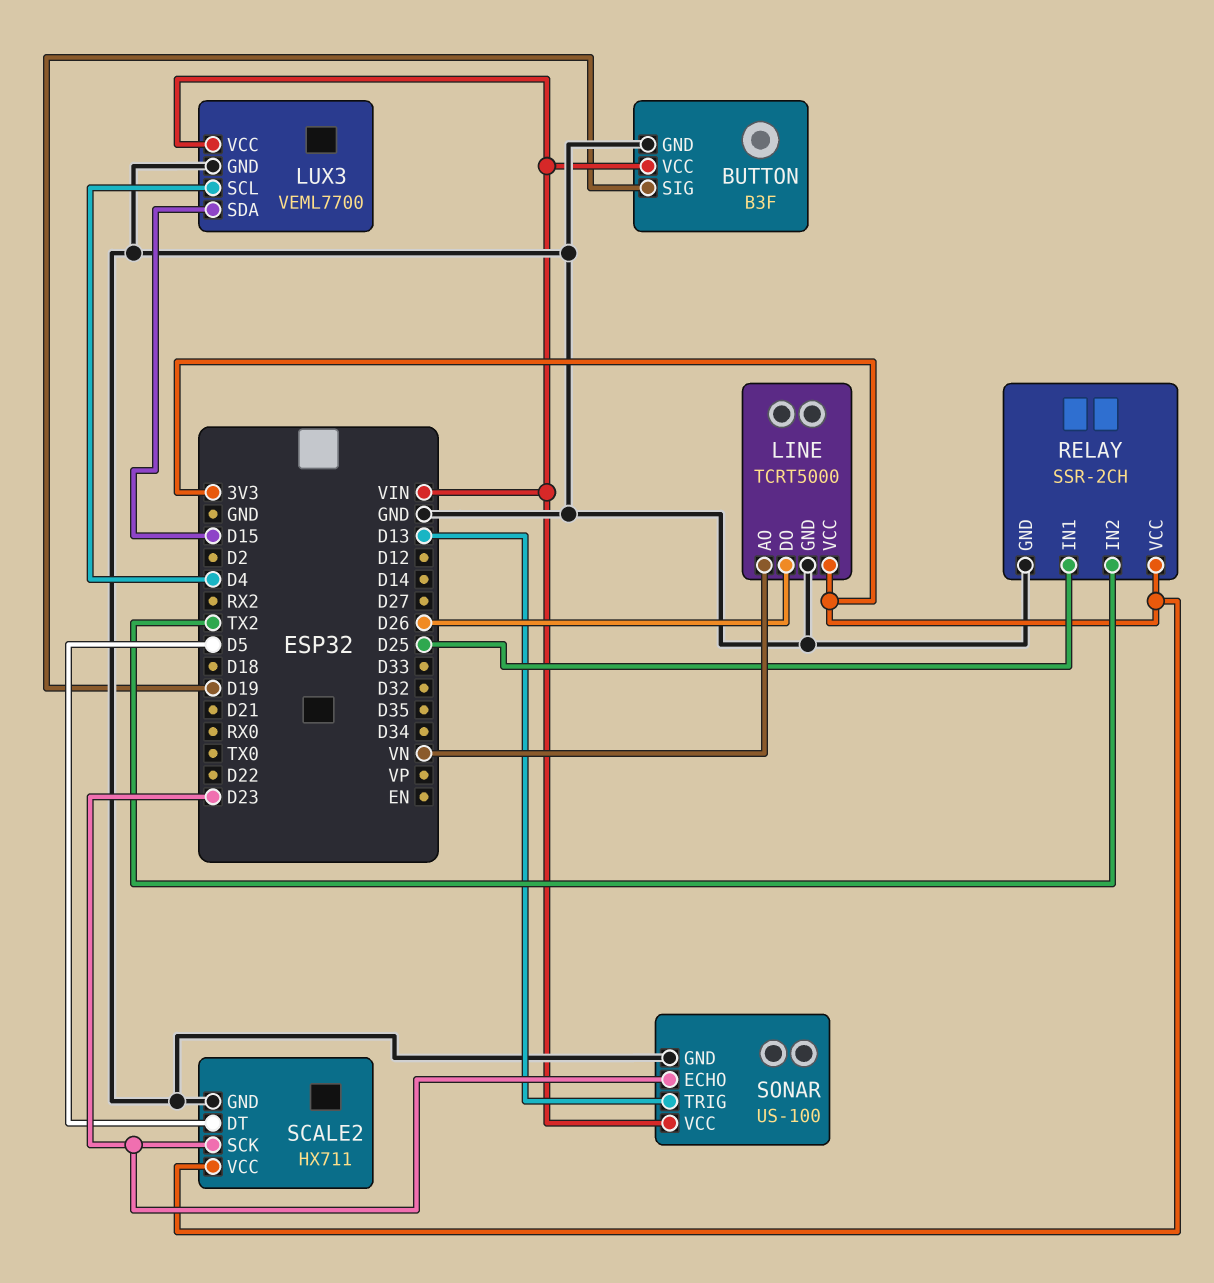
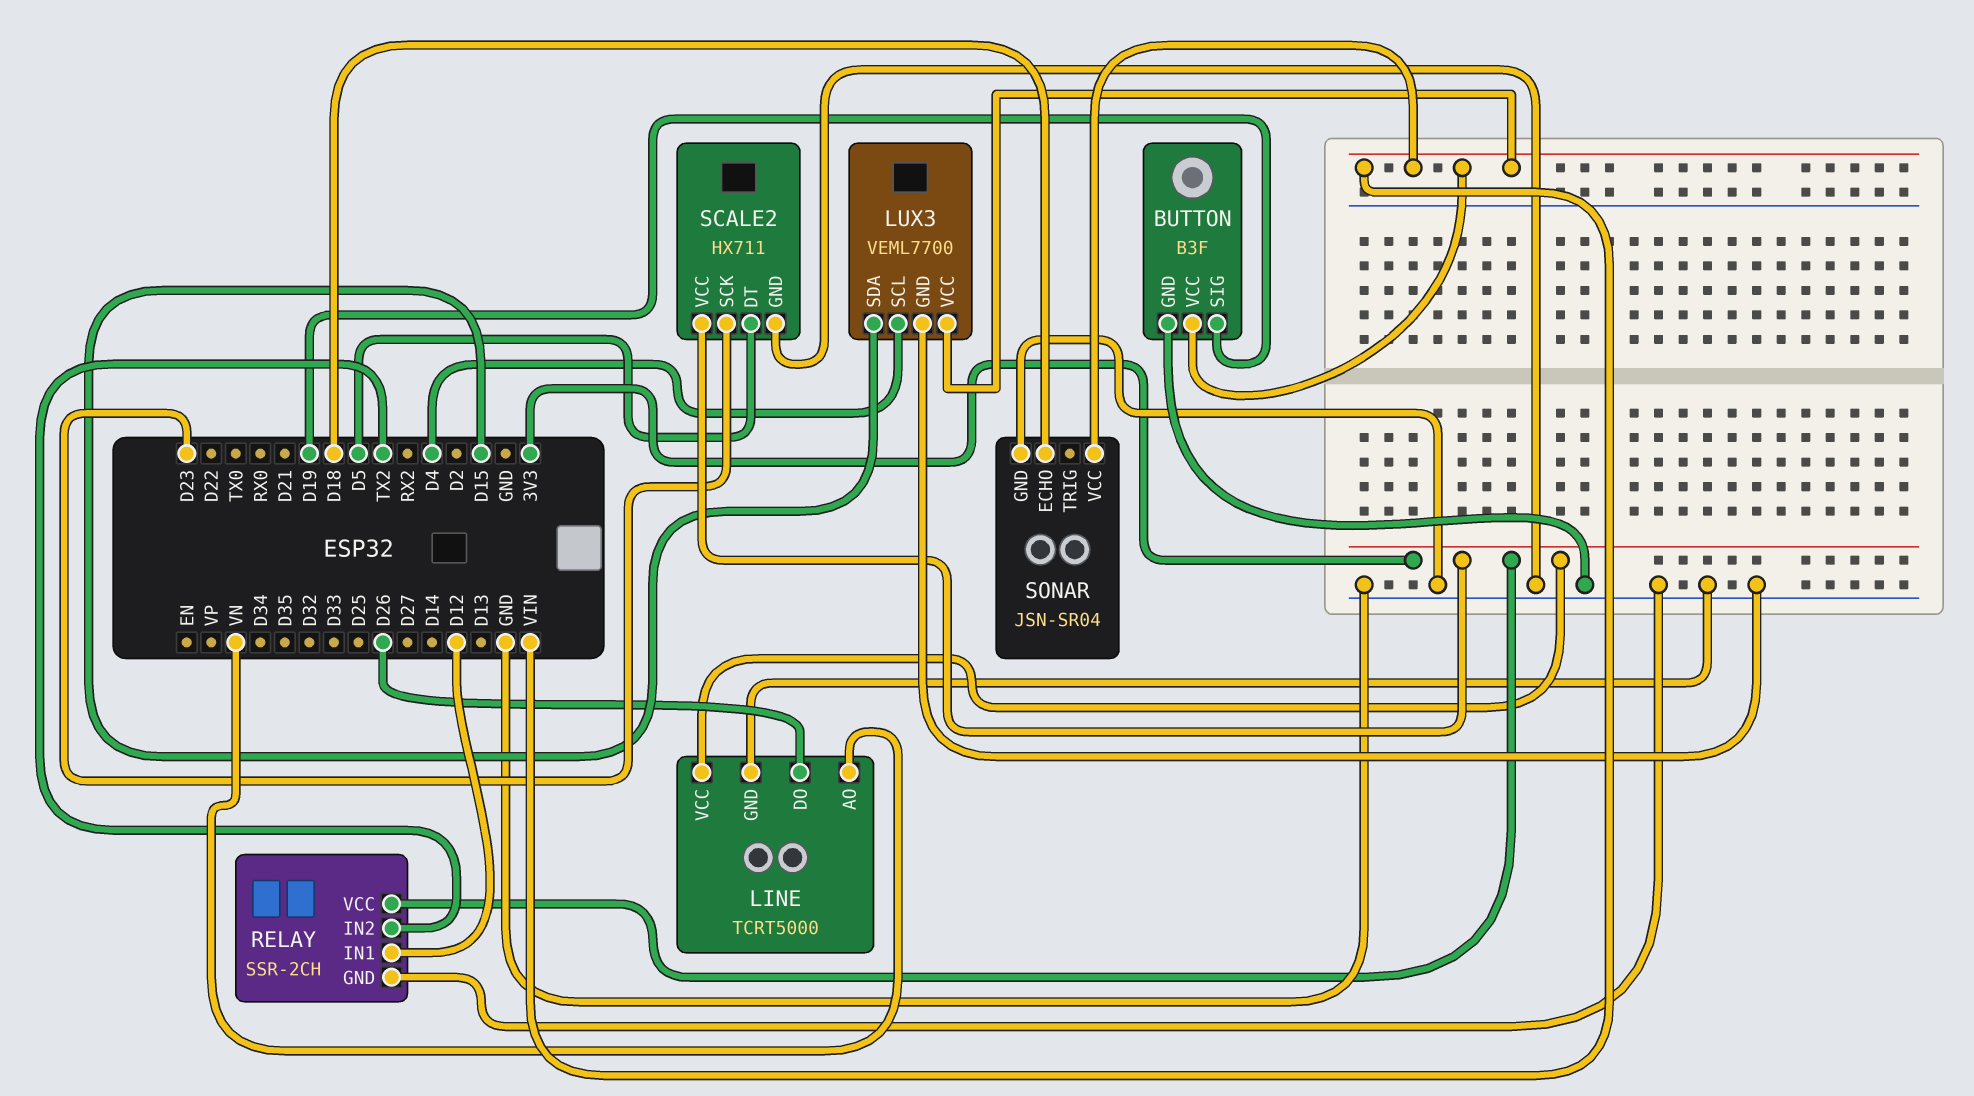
RELAY pin IN1: D25 -> D12
SONAR: US-100 -> JSN-SR04
SONAR pin ECHO: D23 -> D18
SONAR pin TRIG: D13 -> none

